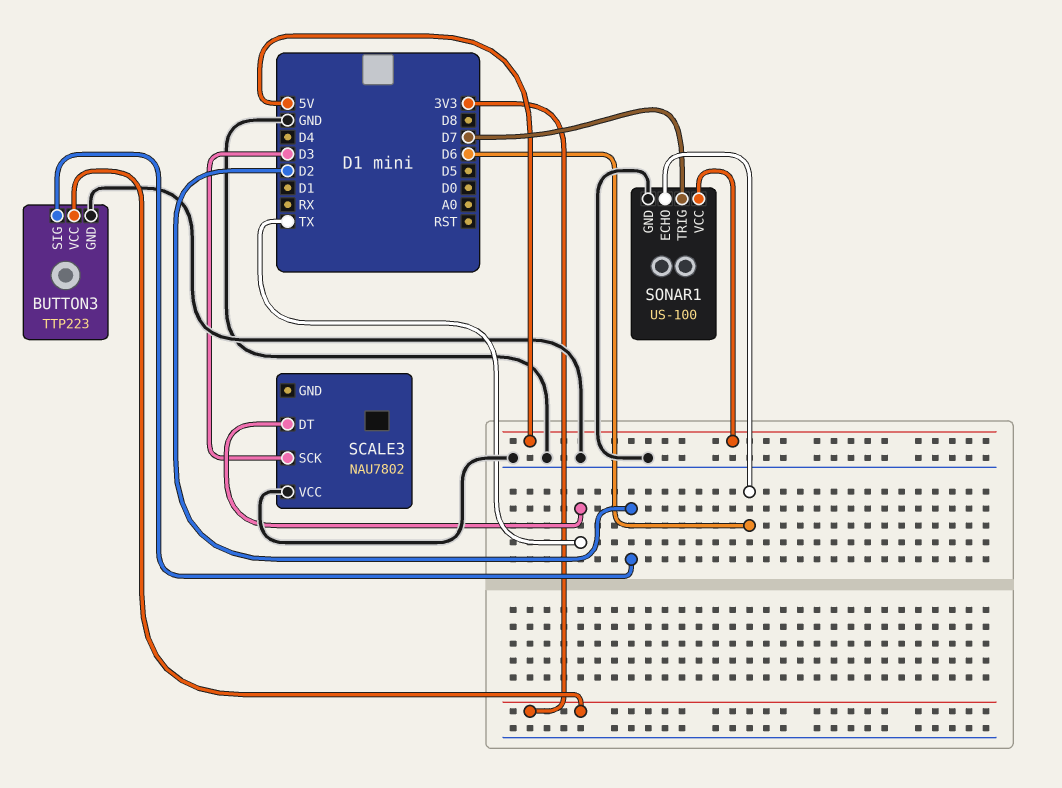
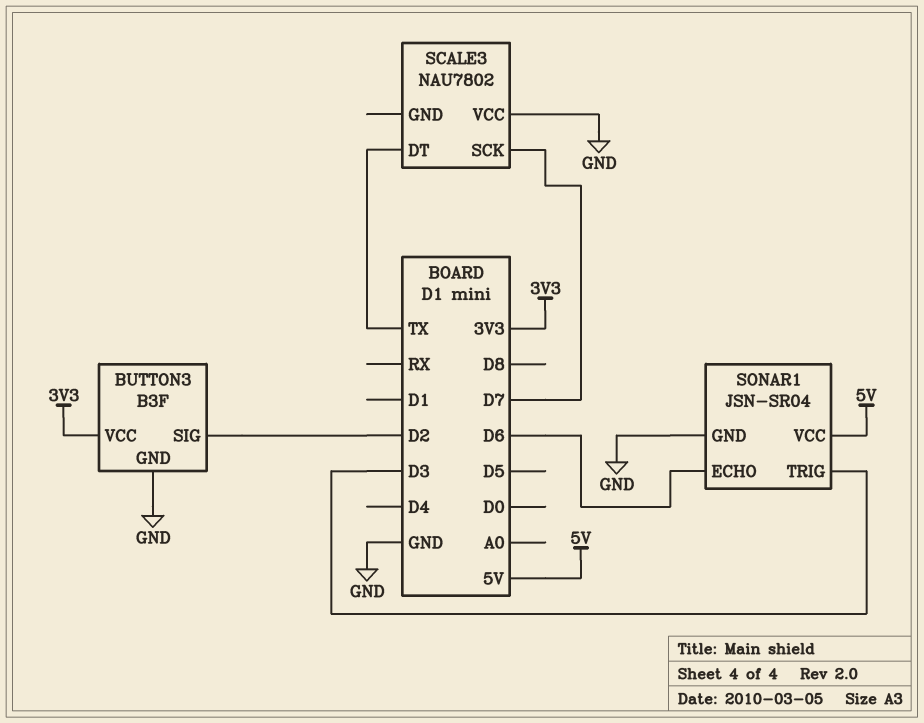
BUTTON3: TTP223 -> B3F
SCALE3 pin SCK: D3 -> D7
SONAR1: US-100 -> JSN-SR04
SONAR1 pin TRIG: D7 -> D3

